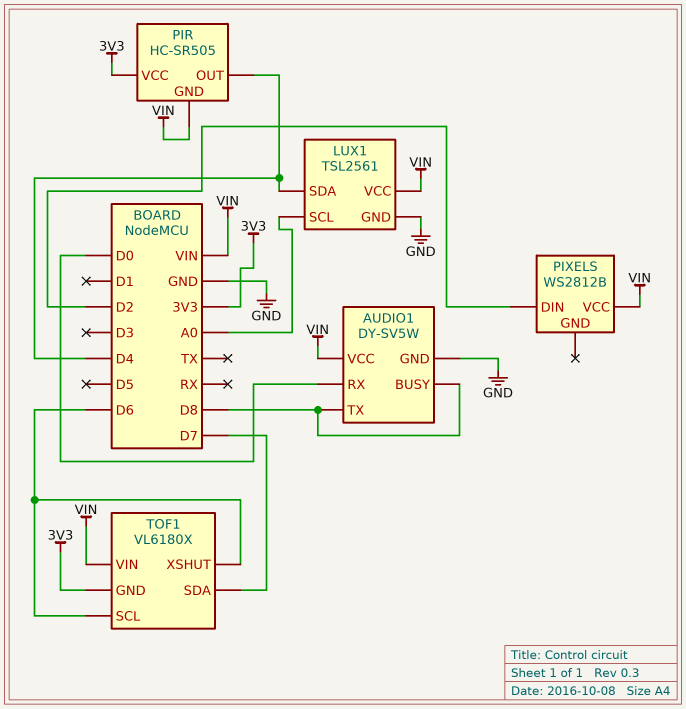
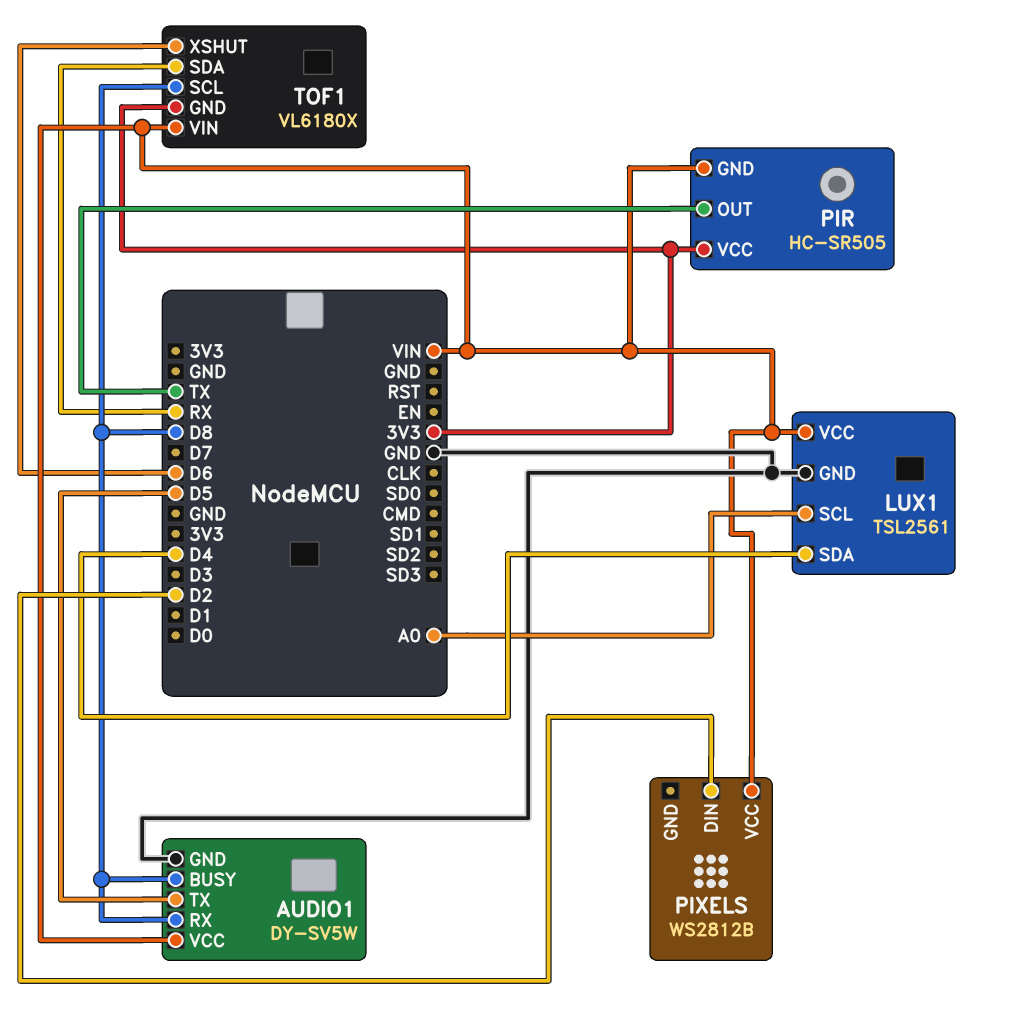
AUDIO1 pin RX: D0 -> D8
AUDIO1 pin TX: D8 -> D5
PIR pin OUT: D4 -> TX
TOF1 pin SCL: D6 -> D8
TOF1 pin SDA: D7 -> RX

